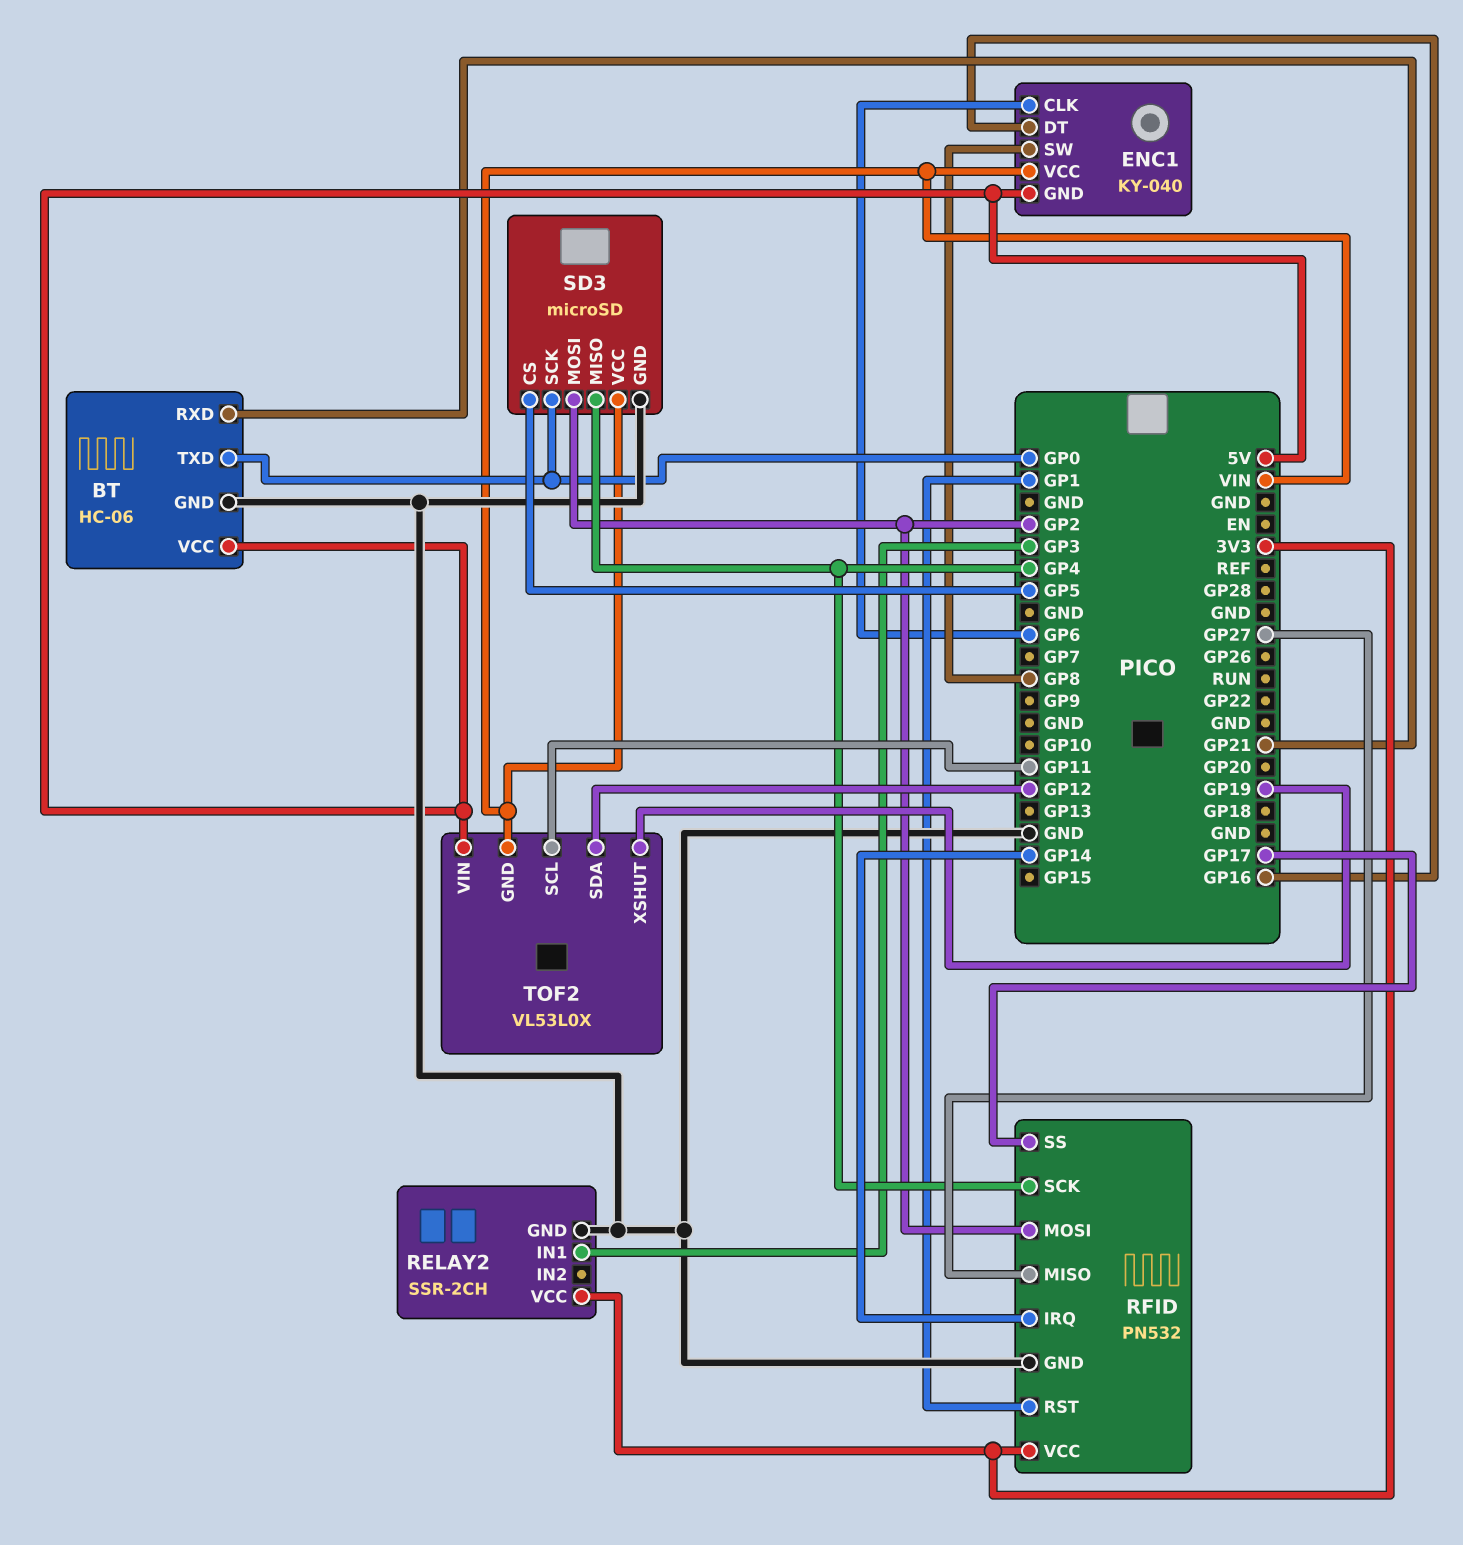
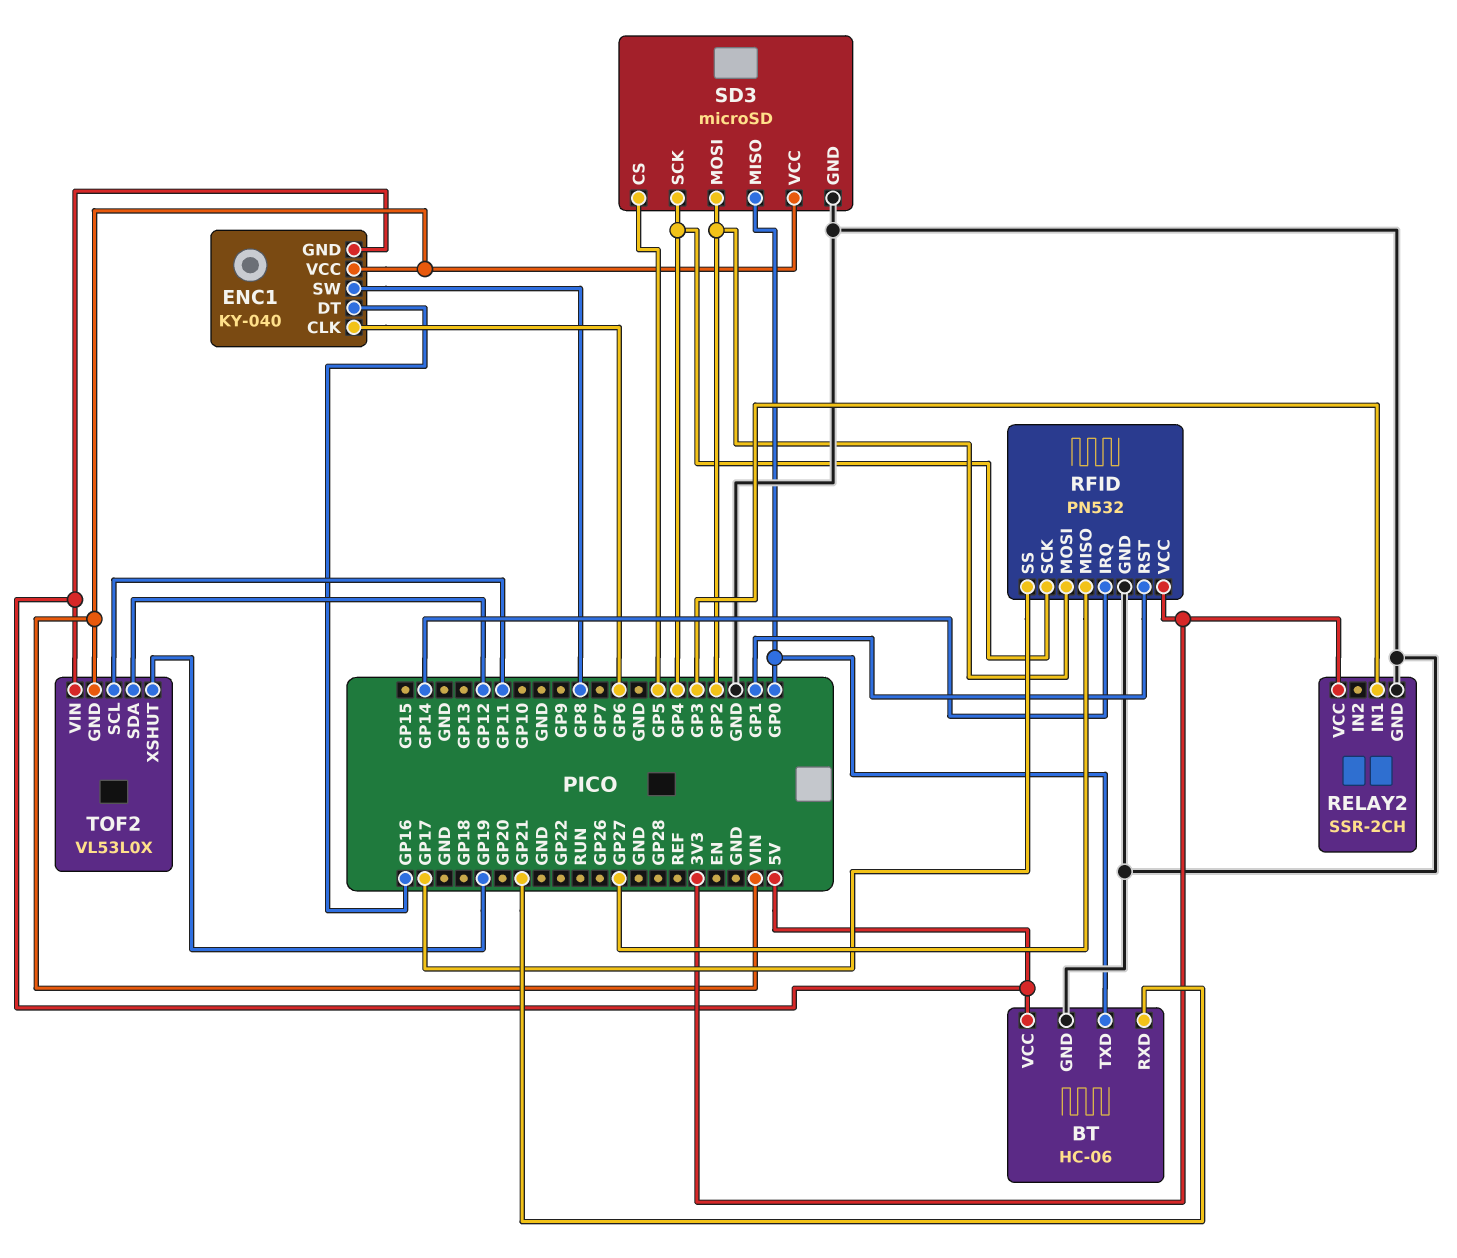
SD3 pin MISO: GP4 -> GP0
SD3 pin SCK: GP0 -> GP4

